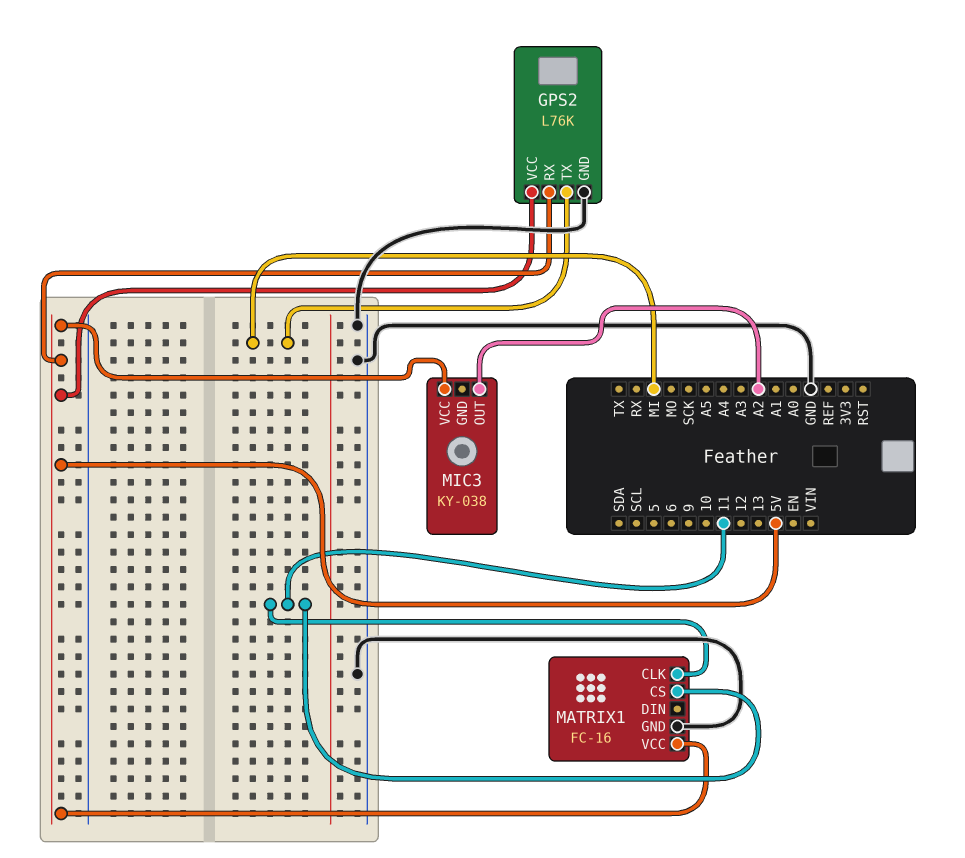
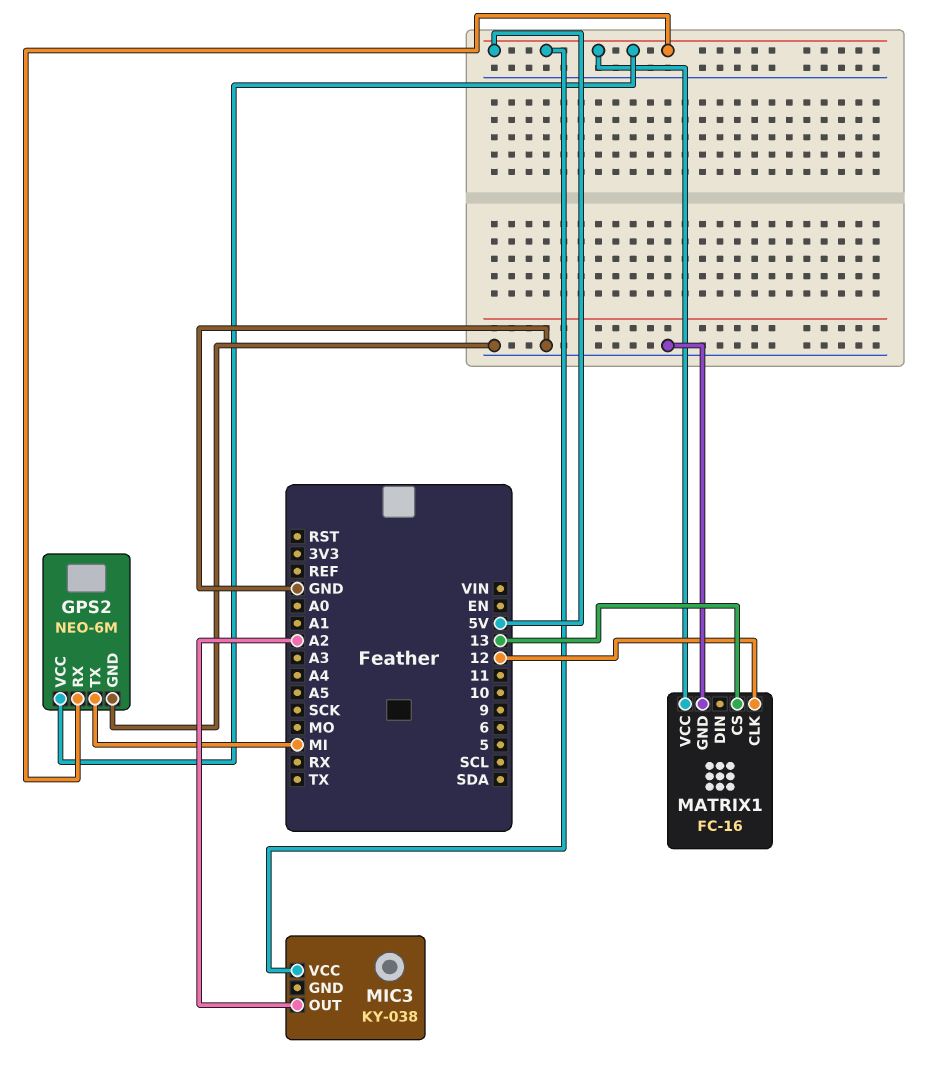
GPS2: L76K -> NEO-6M
MATRIX1 pin CLK: 11 -> 12
MATRIX1 pin CS: 11 -> 13

